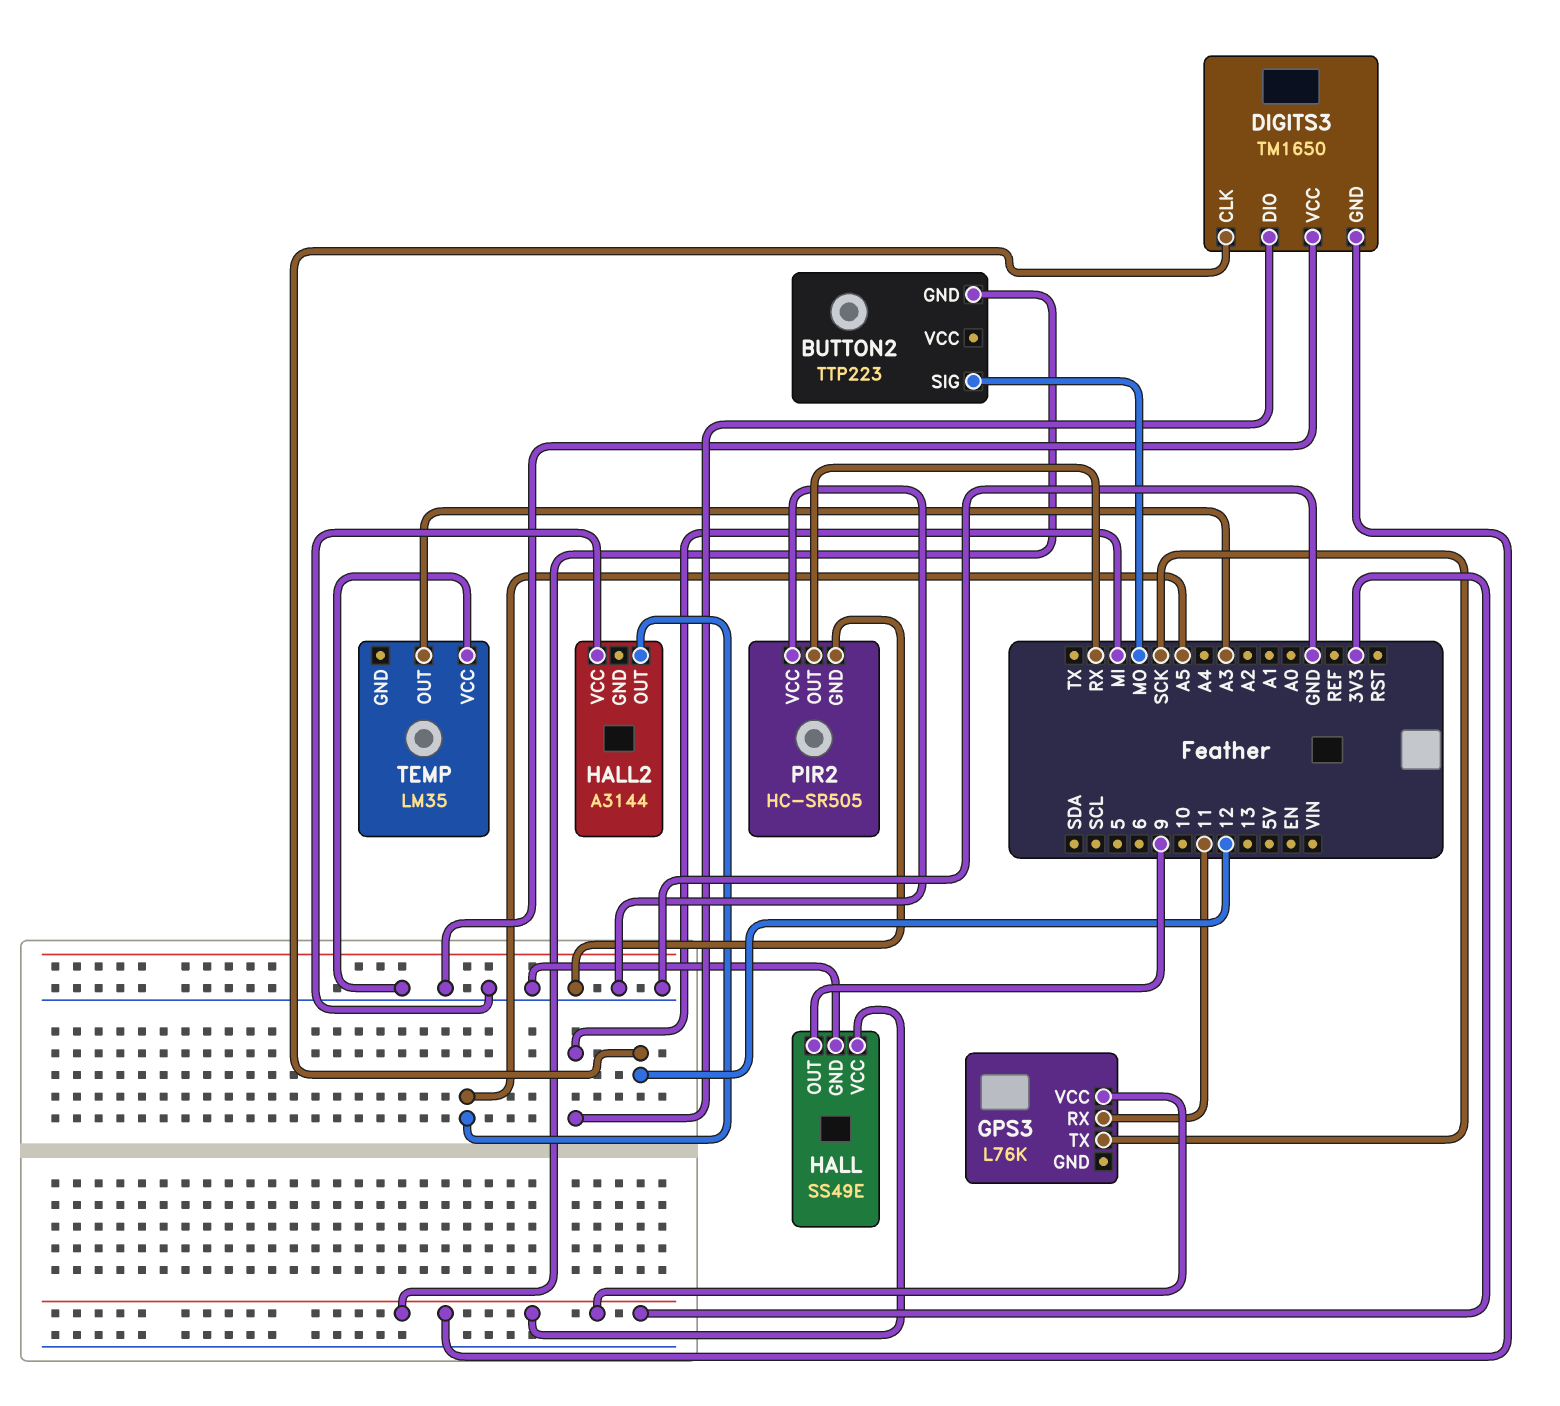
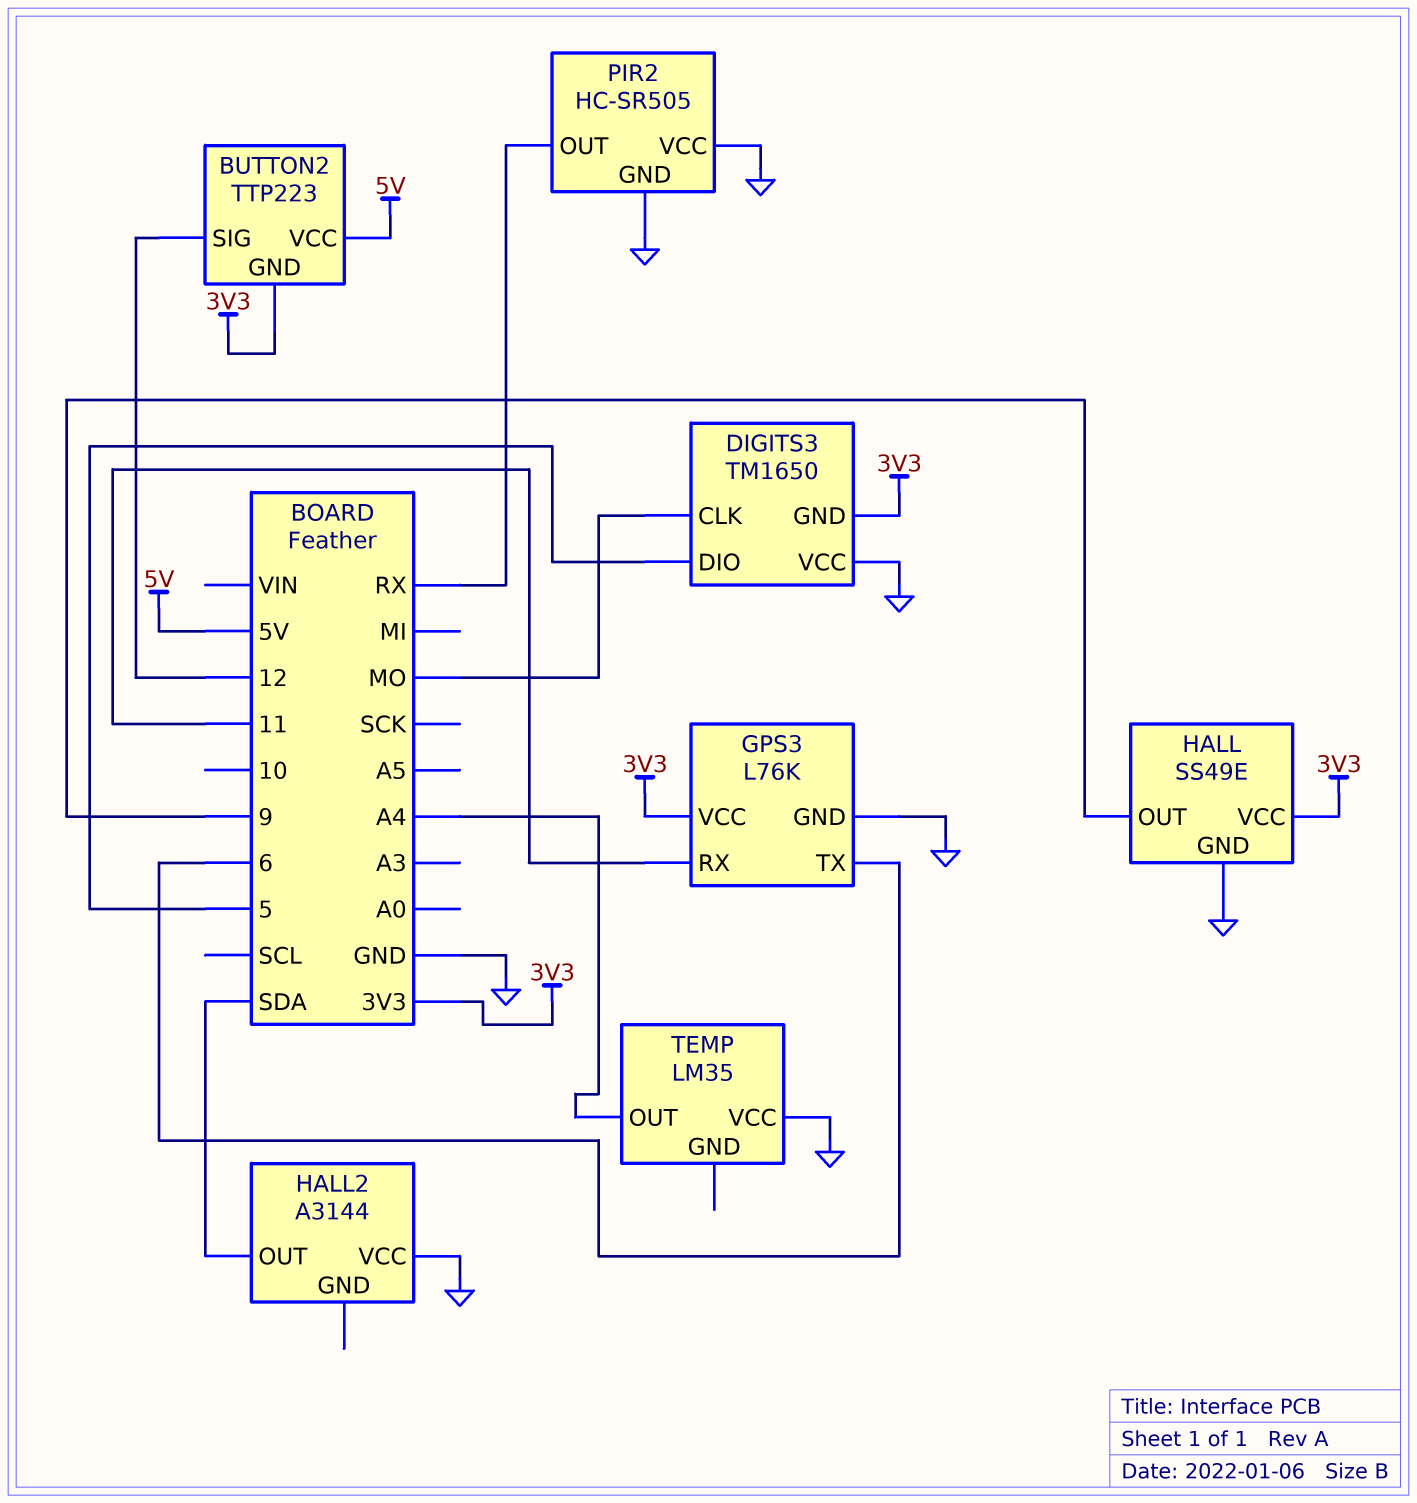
BUTTON2 pin SIG: MO -> 12
BUTTON2 pin VCC: none -> 5V
DIGITS3 pin CLK: 12 -> MO
DIGITS3 pin DIO: MI -> 5
GPS3 pin GND: none -> GND
GPS3 pin TX: SCK -> 6
HALL2 pin OUT: A5 -> SDA
TEMP pin OUT: A3 -> A4

